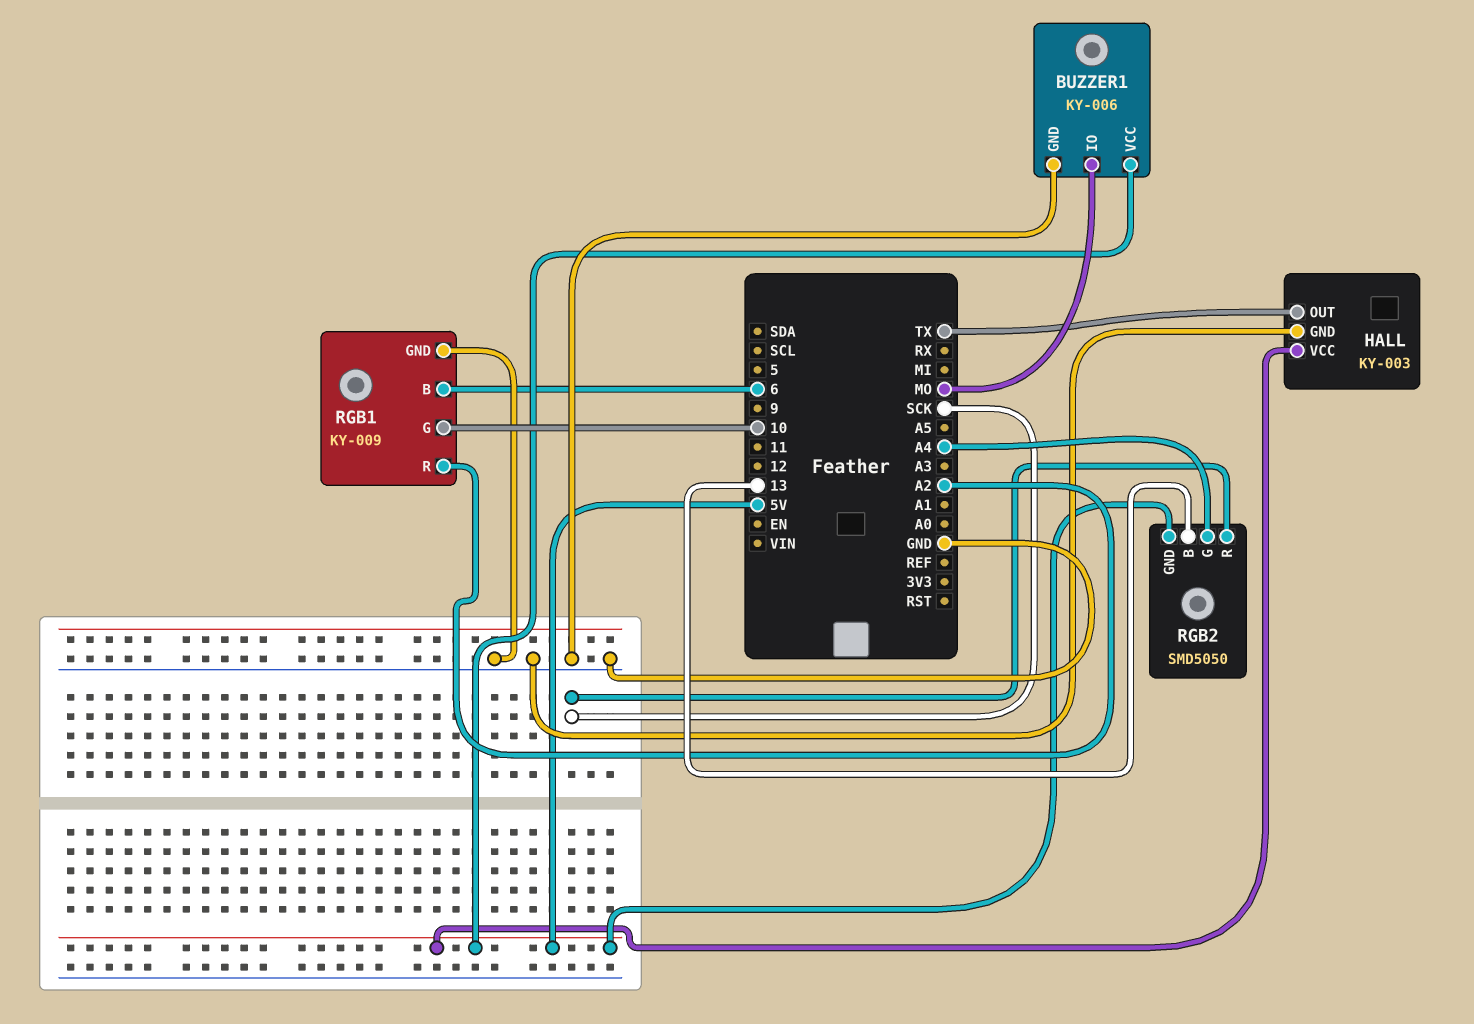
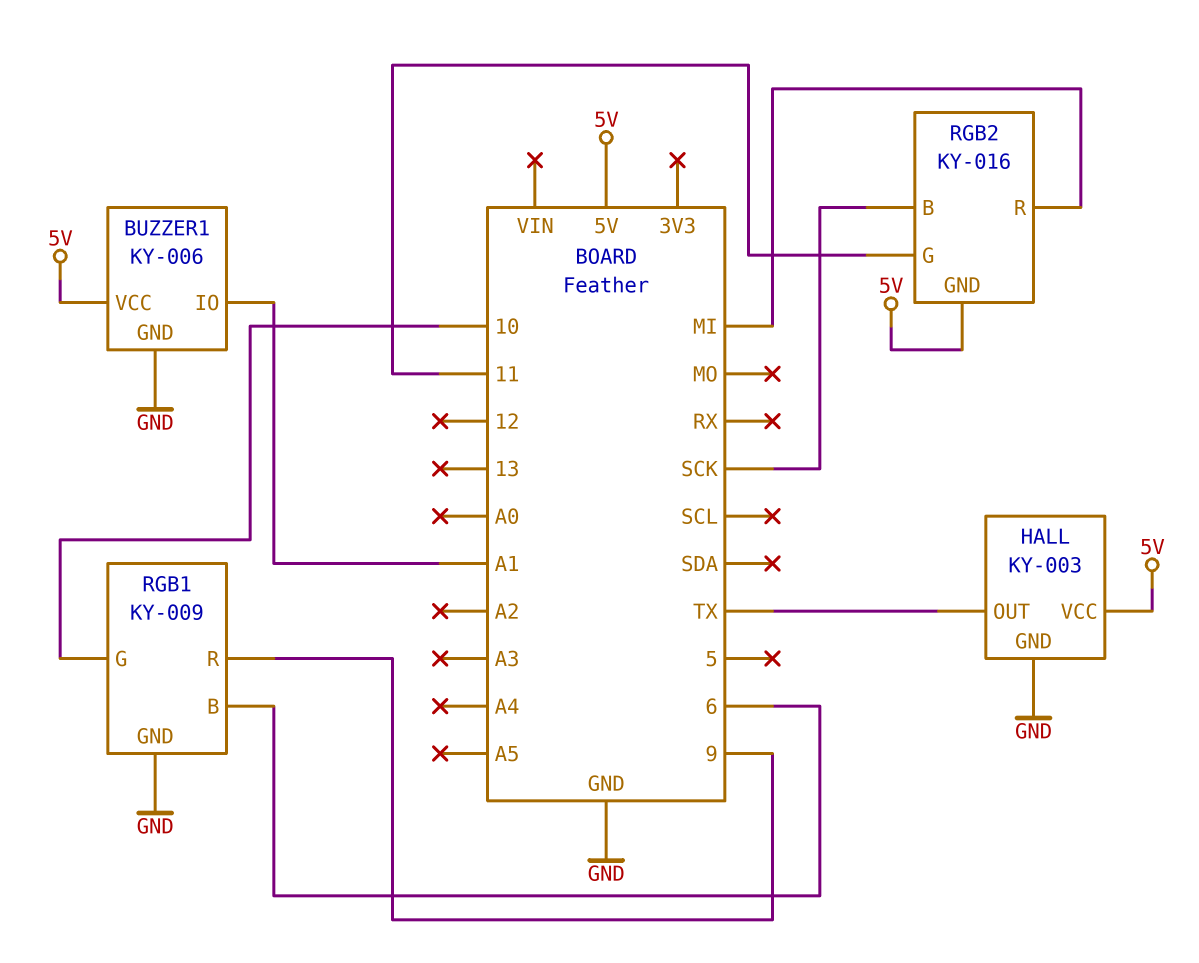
BUZZER1 pin IO: MO -> A1
RGB1 pin R: A2 -> 9
RGB2: SMD5050 -> KY-016
RGB2 pin B: 13 -> SCK
RGB2 pin G: A4 -> 11
RGB2 pin R: SCK -> MI

